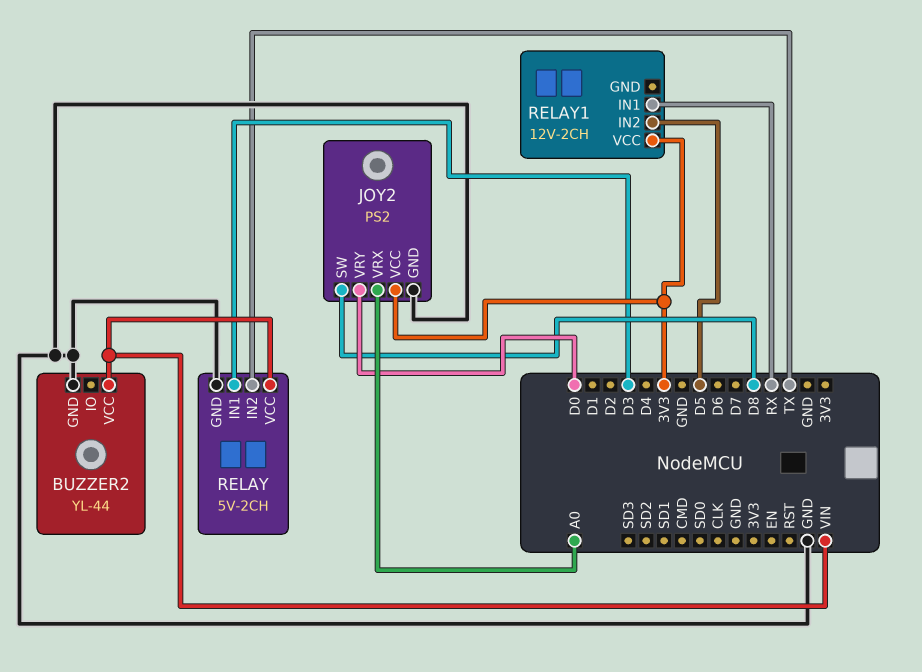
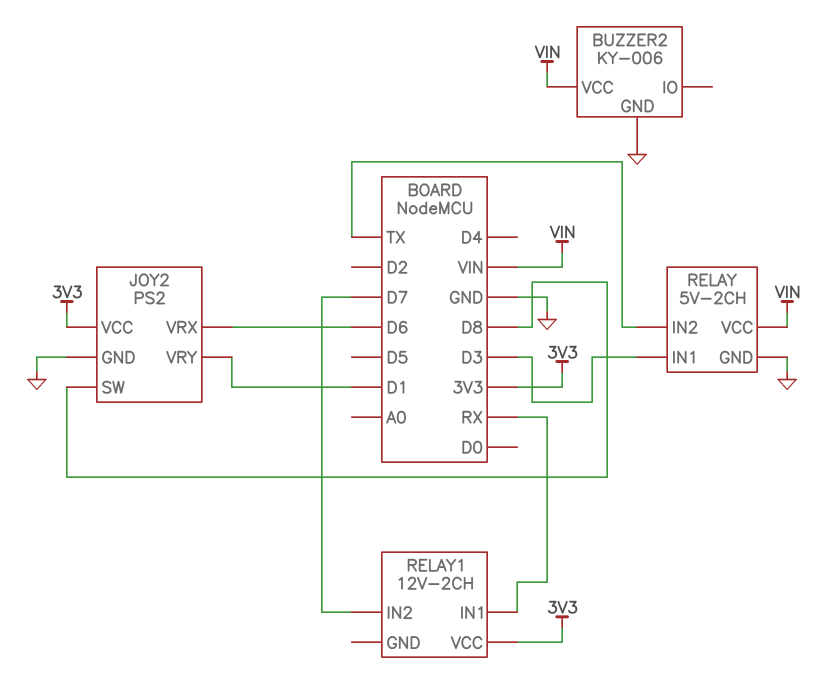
BUZZER2: YL-44 -> KY-006
JOY2 pin VRX: A0 -> D6
JOY2 pin VRY: D0 -> D1
RELAY1 pin IN2: D5 -> D7

